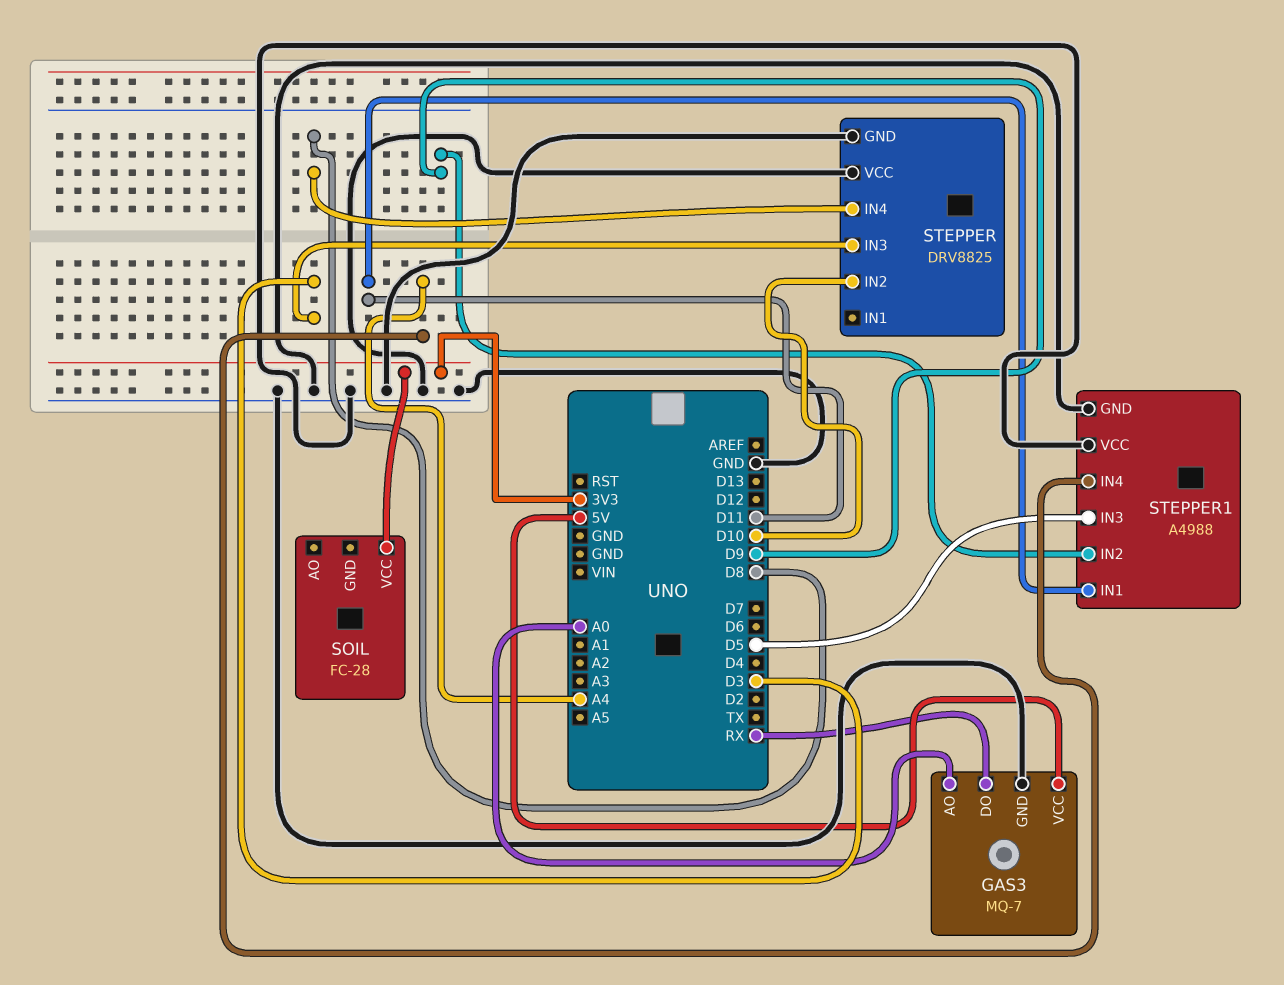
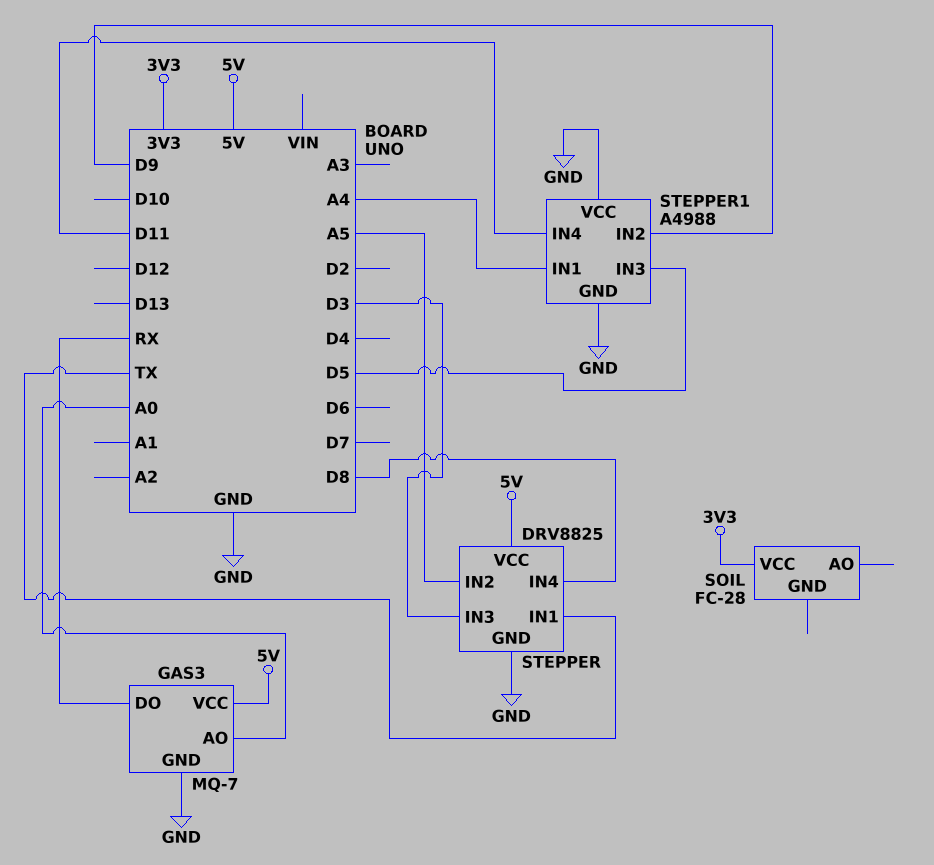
STEPPER pin IN1: none -> TX
STEPPER pin IN2: D10 -> A5
STEPPER pin VCC: GND -> 5V
STEPPER1 pin IN1: D11 -> A4
STEPPER1 pin IN4: A4 -> D11

